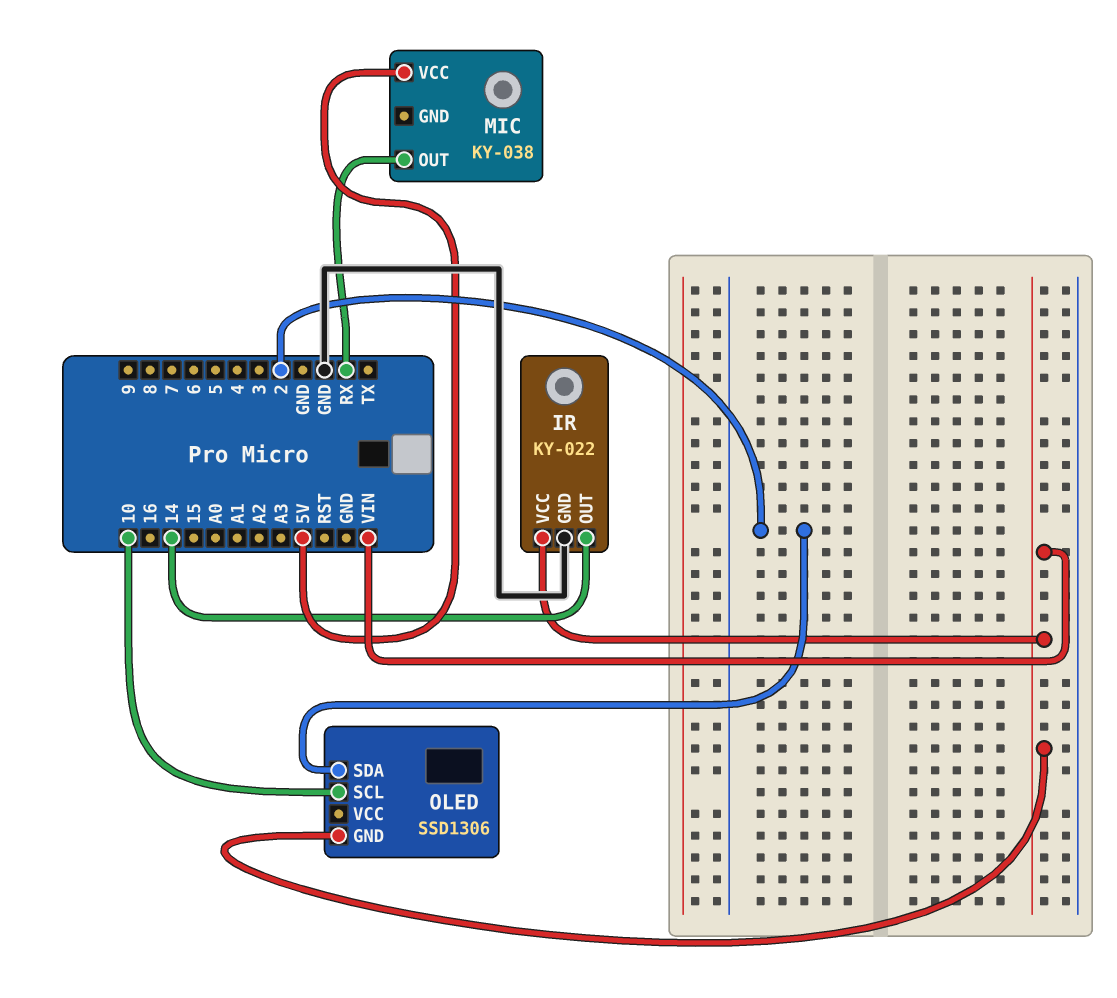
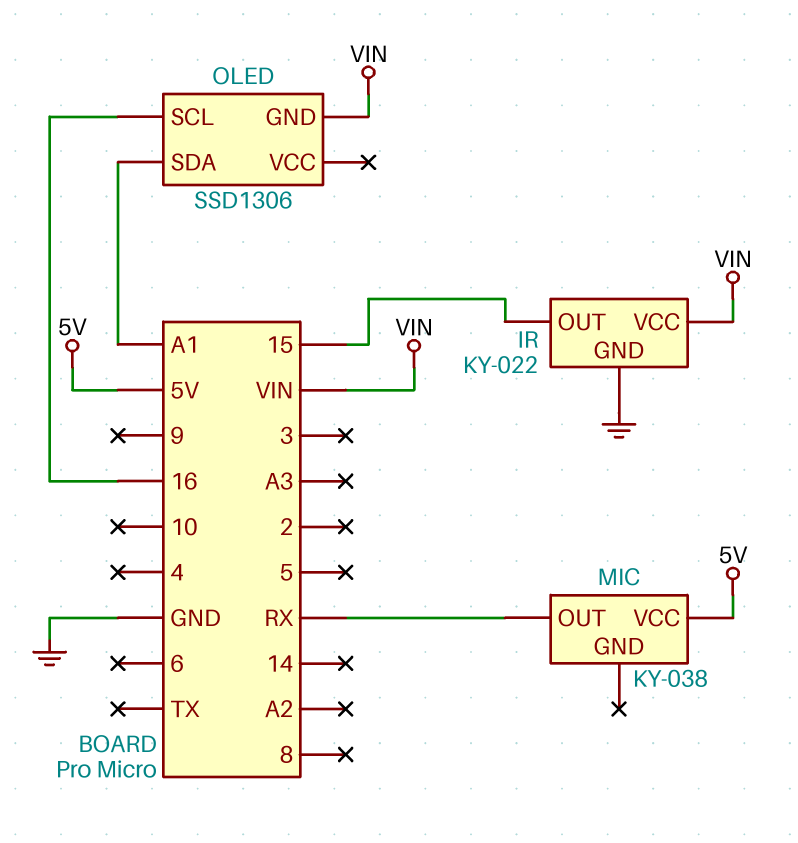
IR pin OUT: 14 -> 15
OLED pin SCL: 10 -> 16
OLED pin SDA: 2 -> A1

